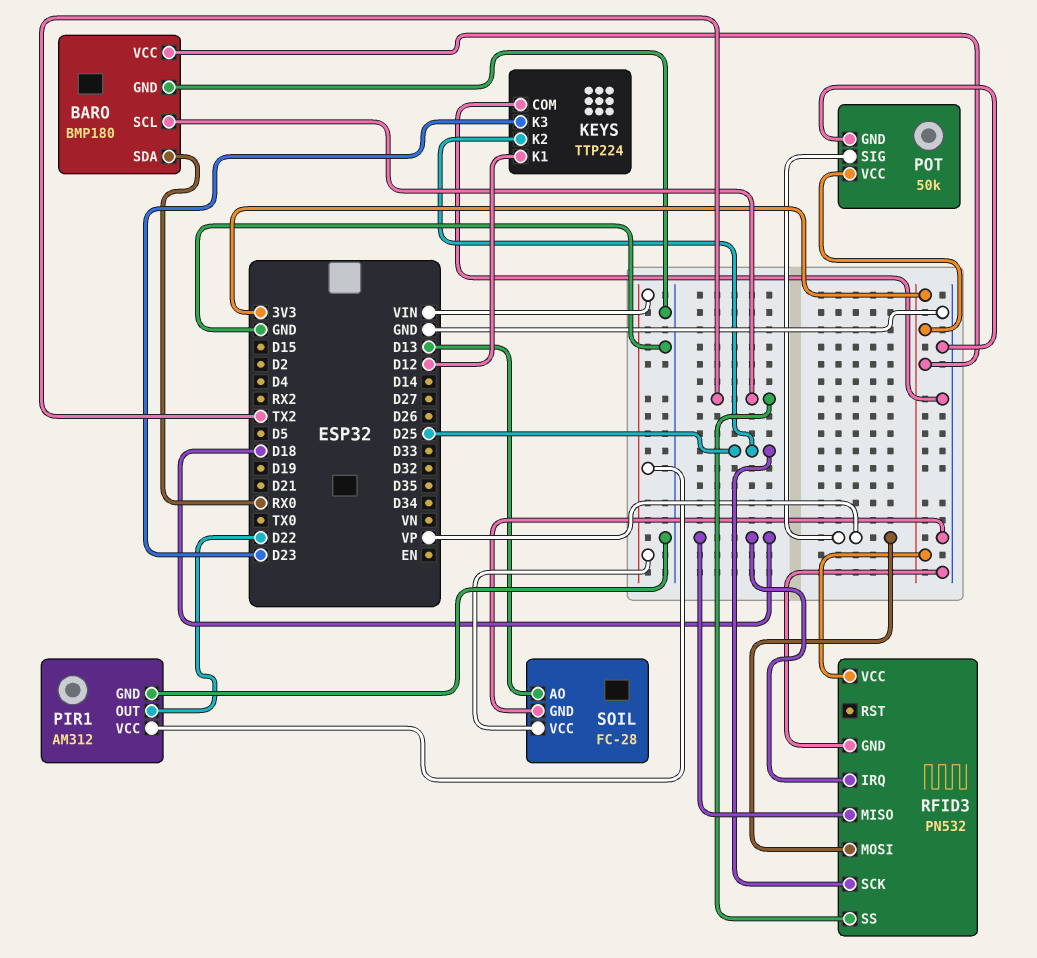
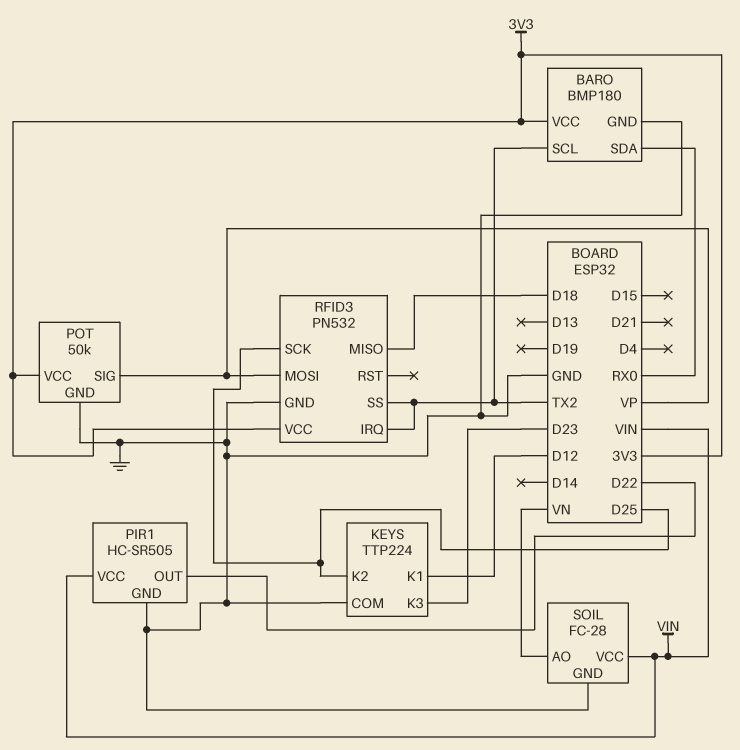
PIR1: AM312 -> HC-SR505
RFID3 pin IRQ: D18 -> TX2
SOIL pin AO: D13 -> VN

